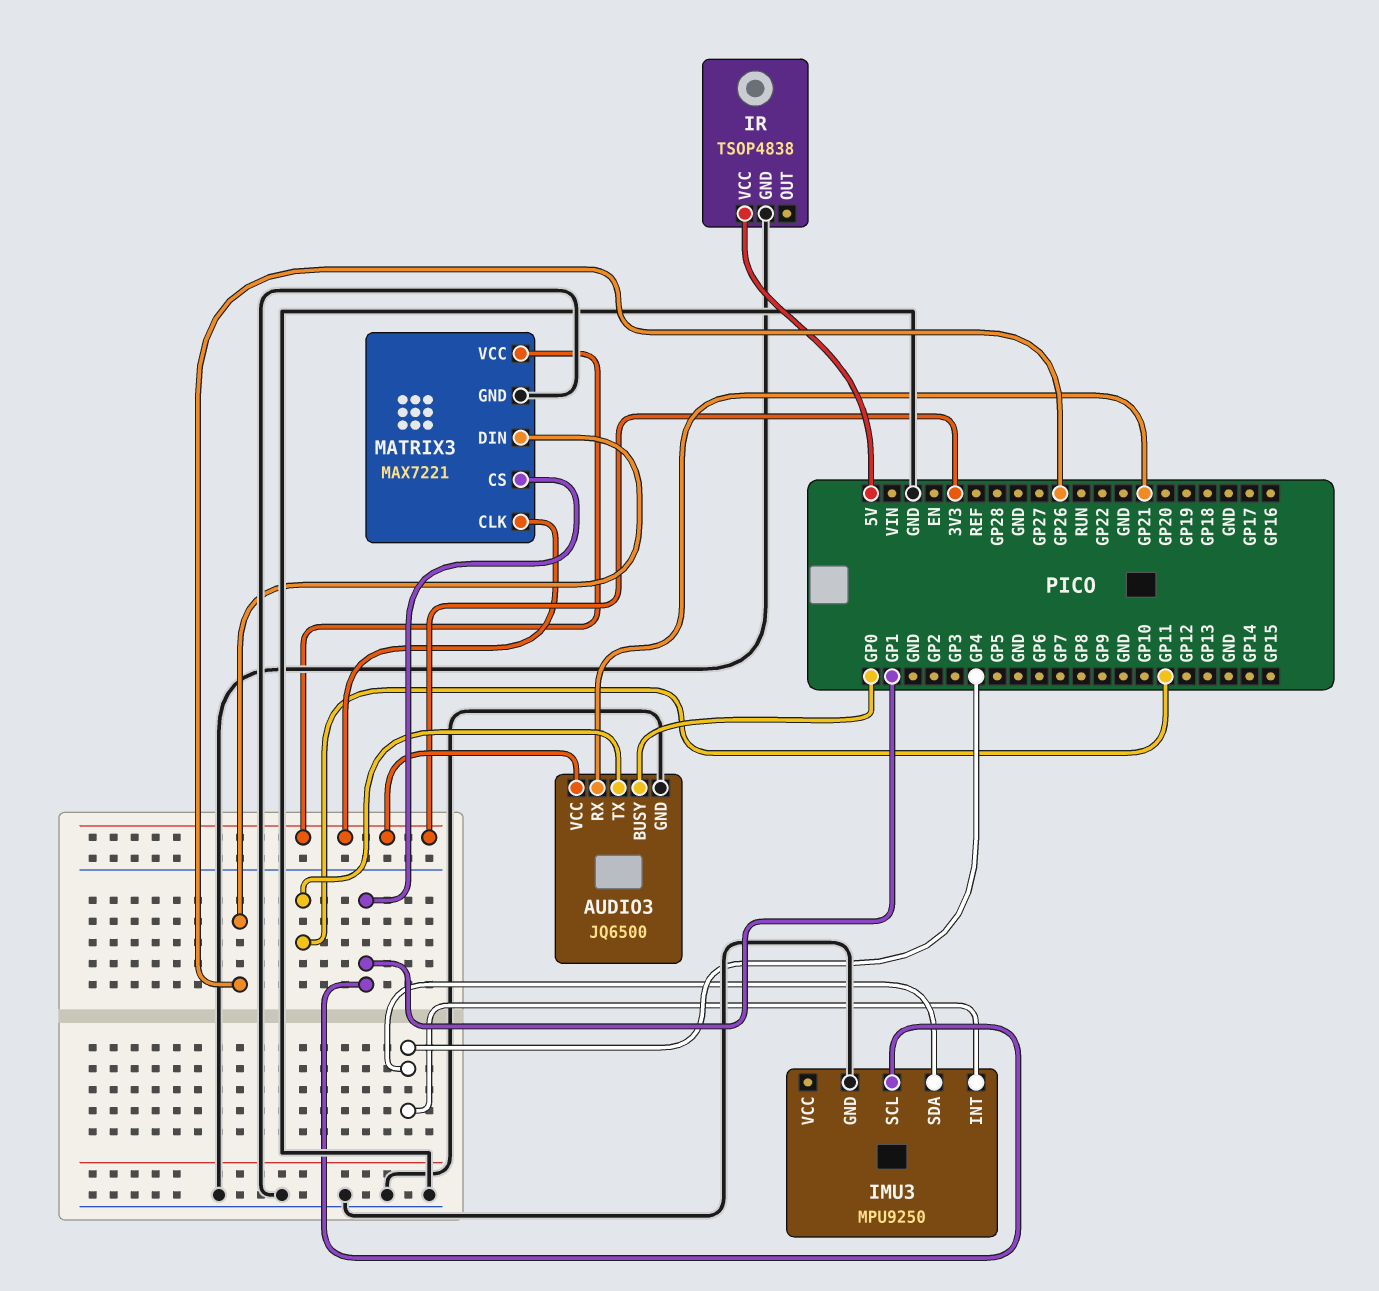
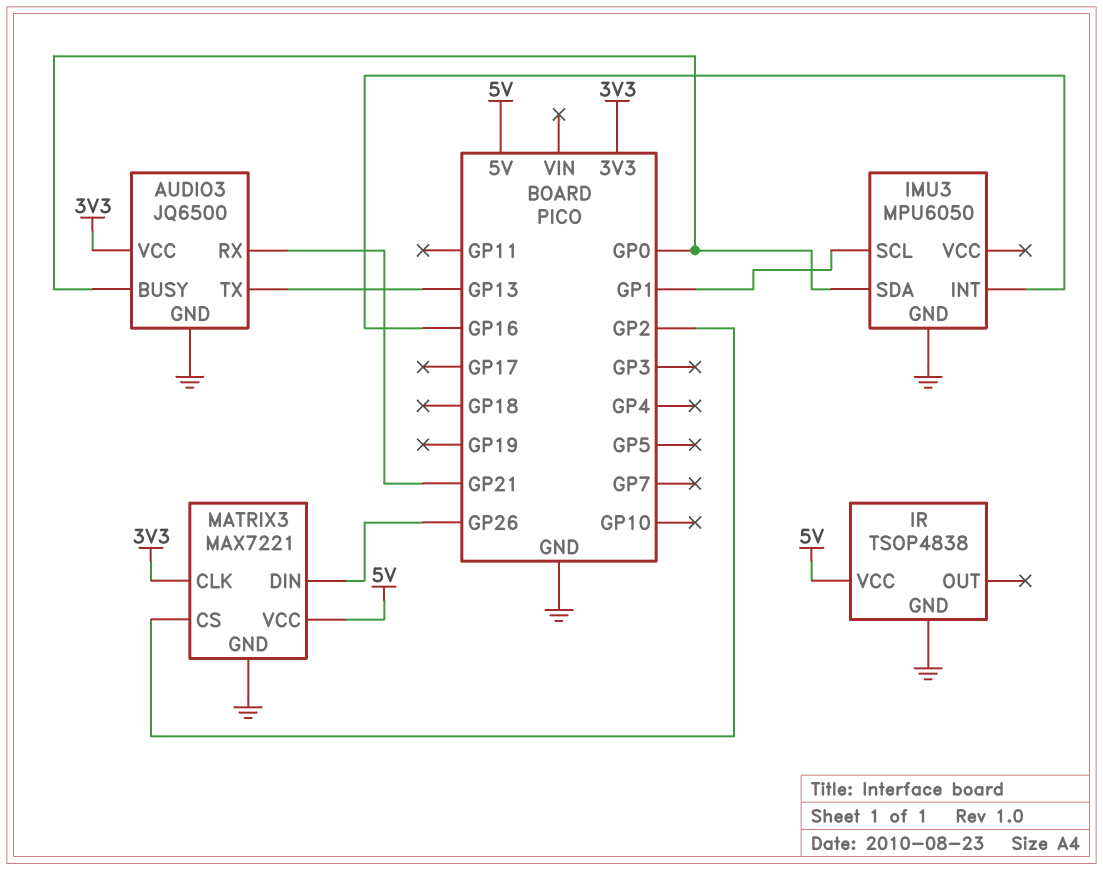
AUDIO3 pin TX: GP11 -> GP13
IMU3: MPU9250 -> MPU6050
IMU3 pin INT: GP4 -> GP16
IMU3 pin SDA: GP4 -> GP0
MATRIX3 pin CS: GP1 -> GP2
MATRIX3 pin VCC: 3V3 -> 5V

